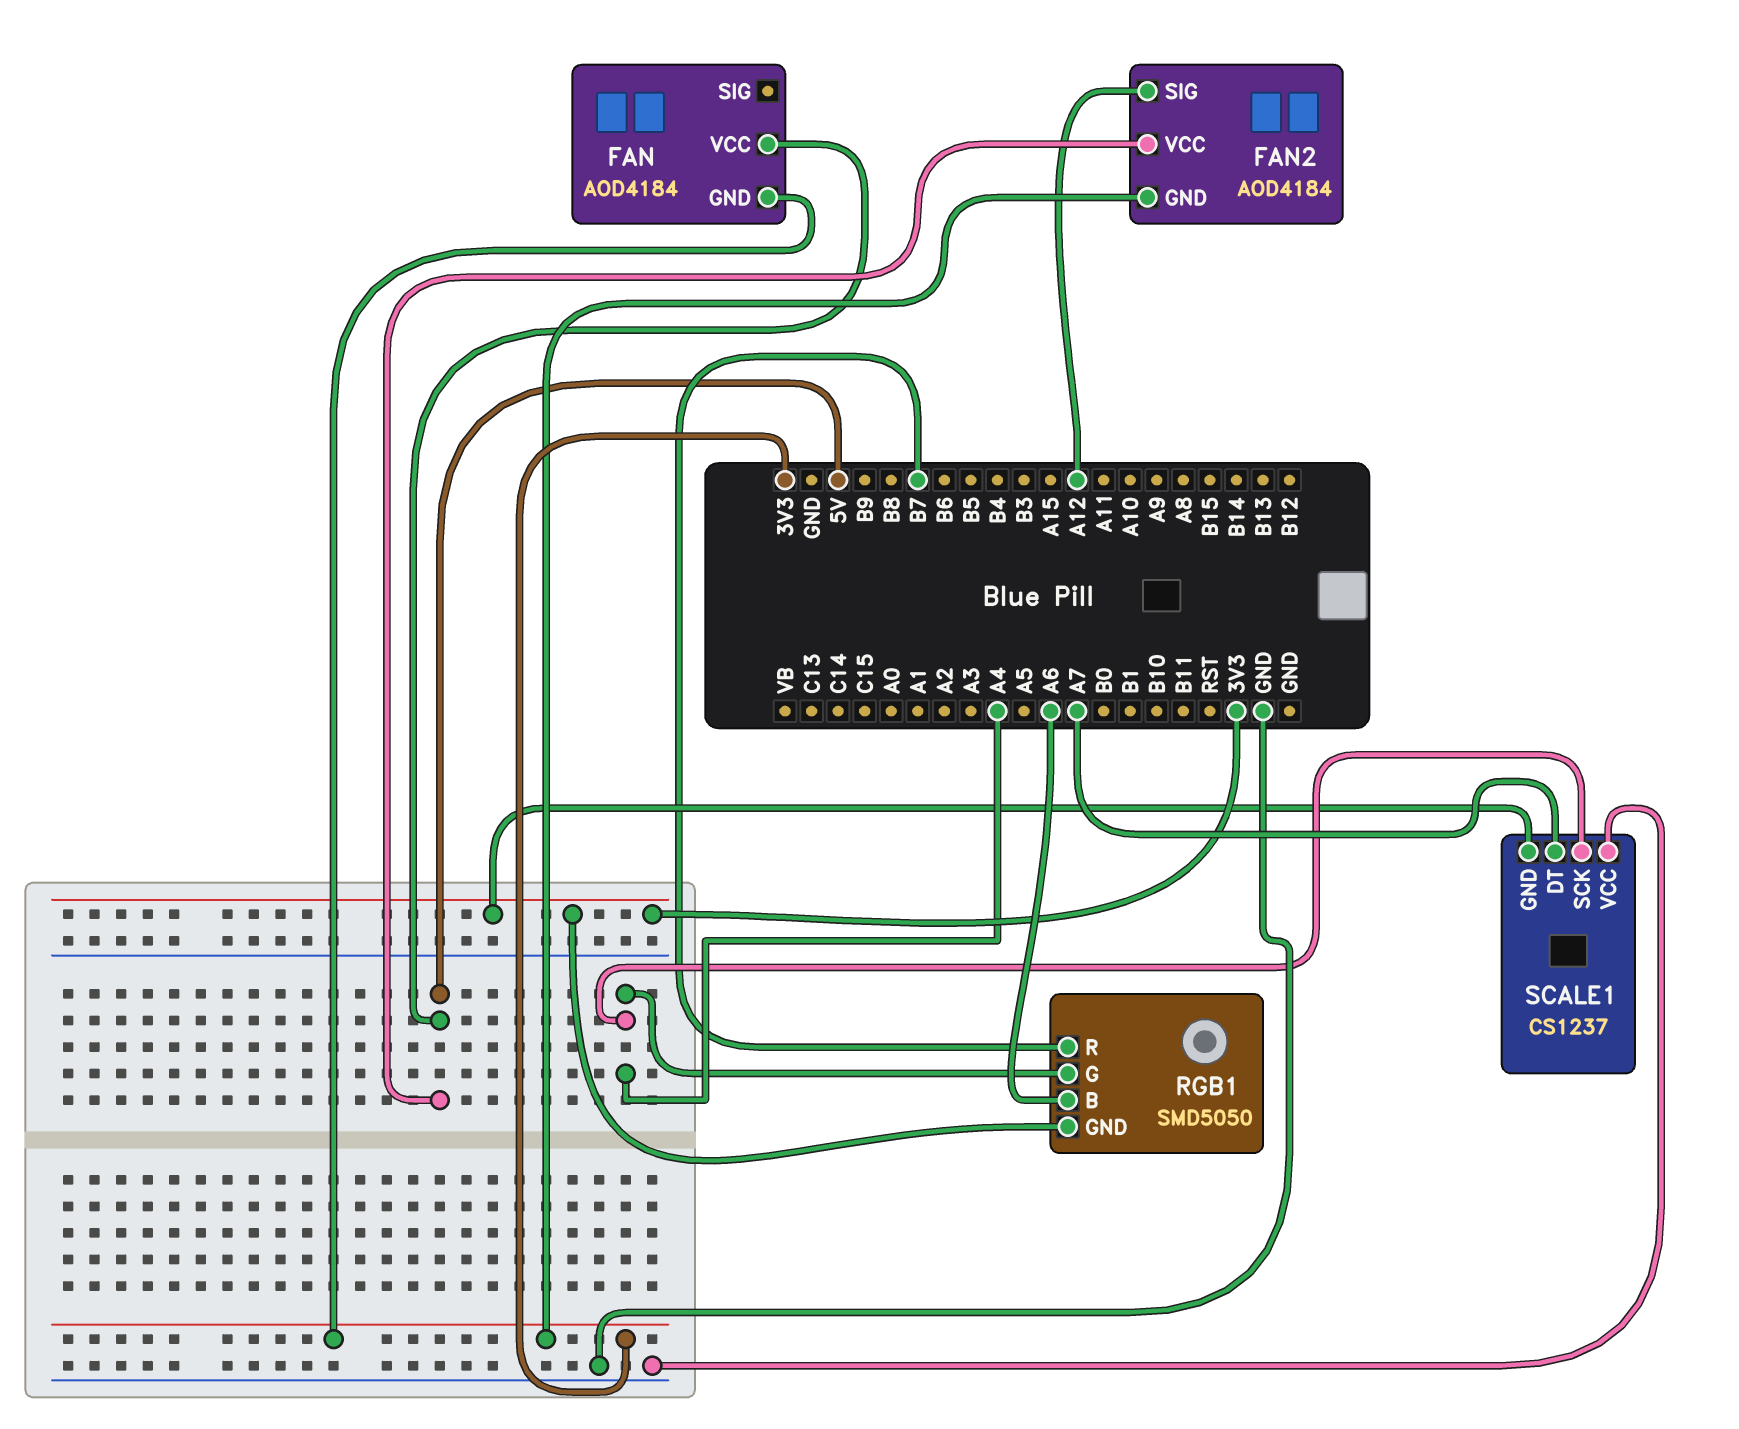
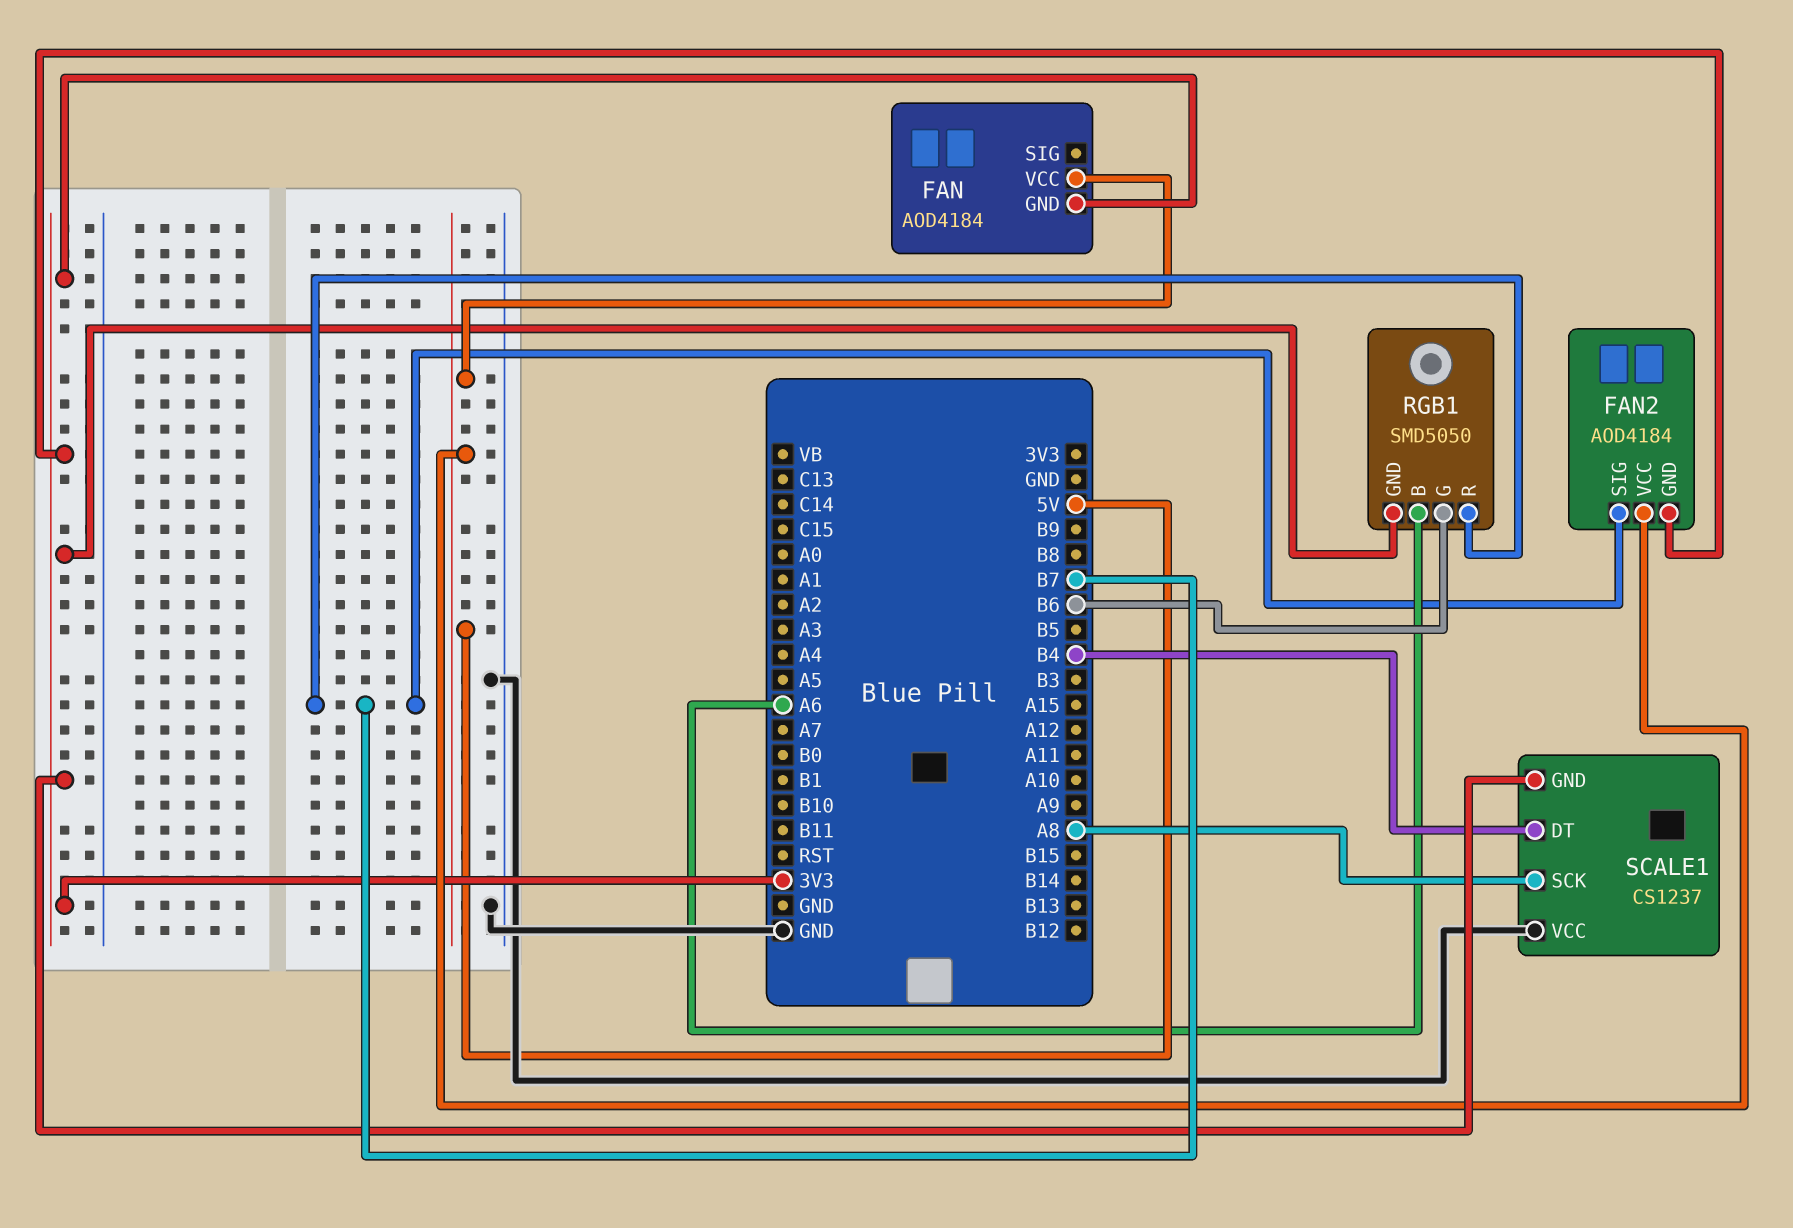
FAN2 pin SIG: A12 -> B7
RGB1 pin G: A4 -> B6
SCALE1 pin DT: A7 -> B4
SCALE1 pin SCK: A4 -> A8

